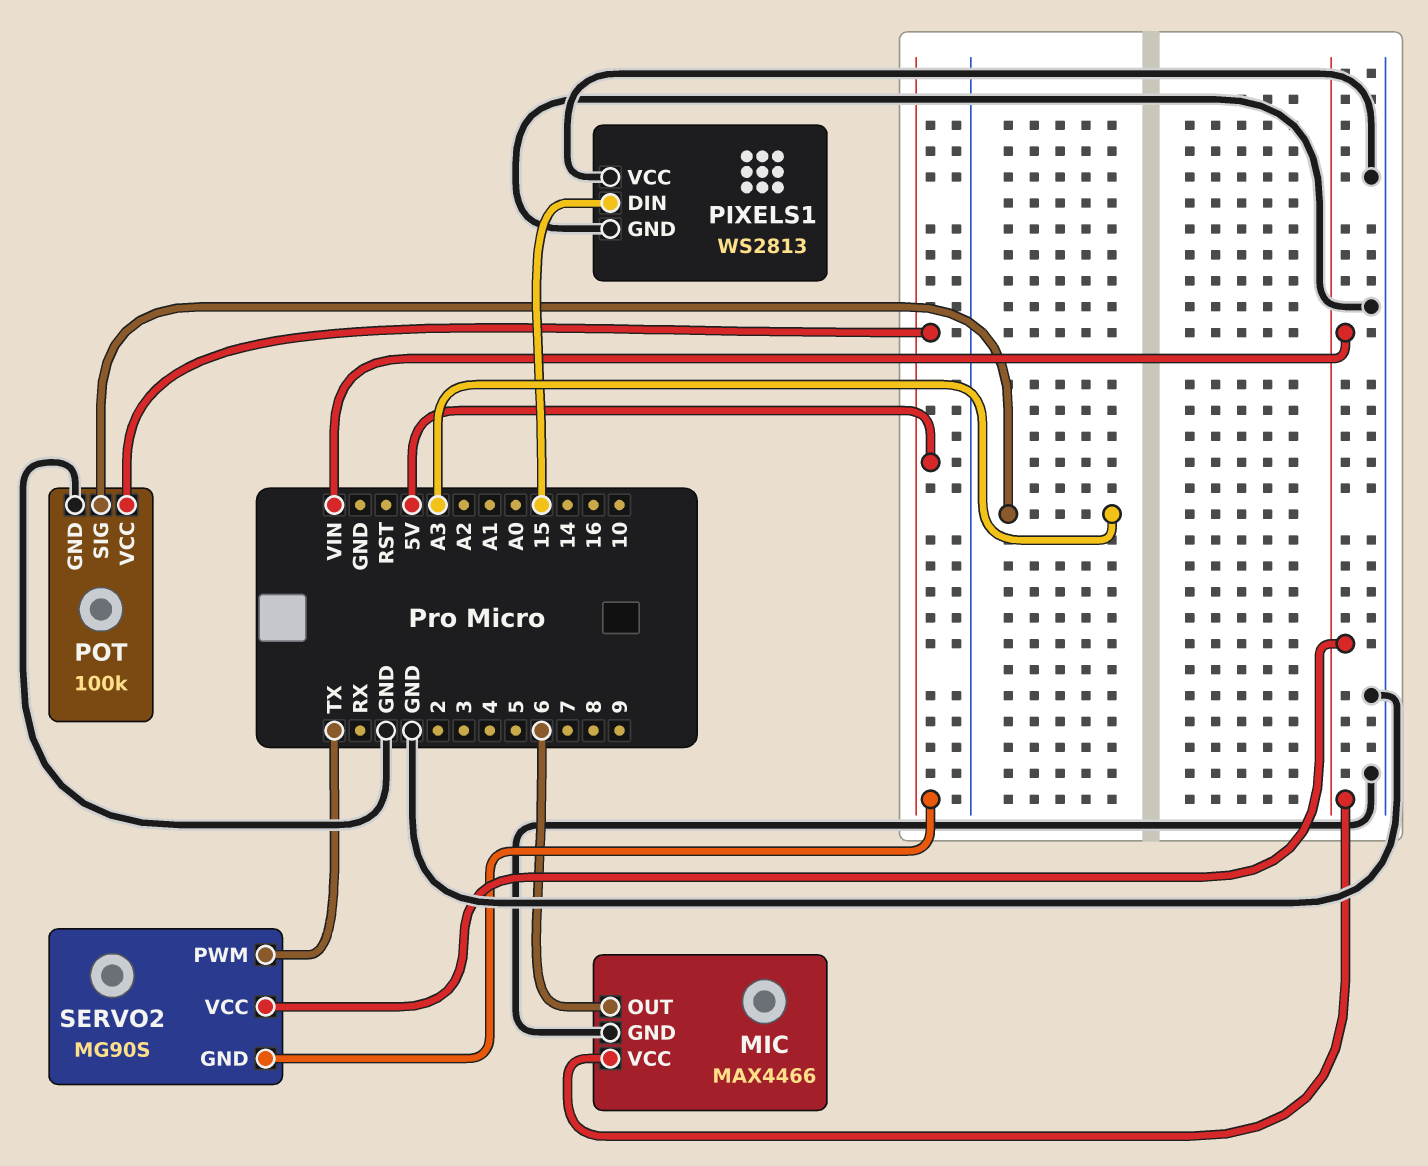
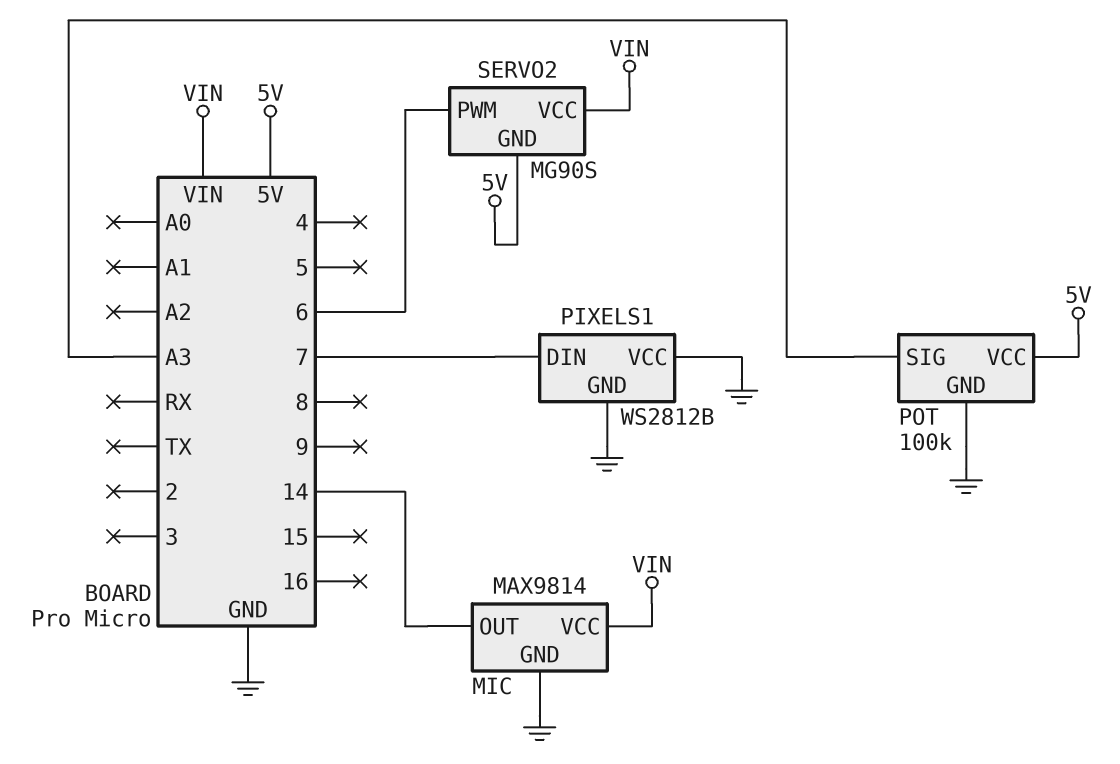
MIC: MAX4466 -> MAX9814
MIC pin OUT: 6 -> 14
PIXELS1: WS2813 -> WS2812B
PIXELS1 pin DIN: 15 -> 7
SERVO2 pin PWM: TX -> 6

